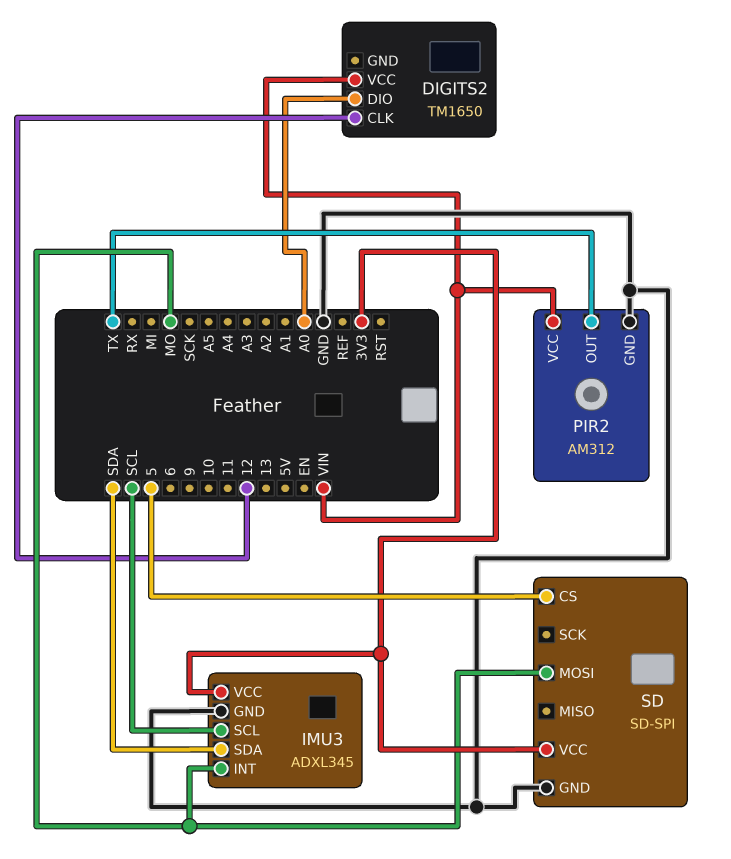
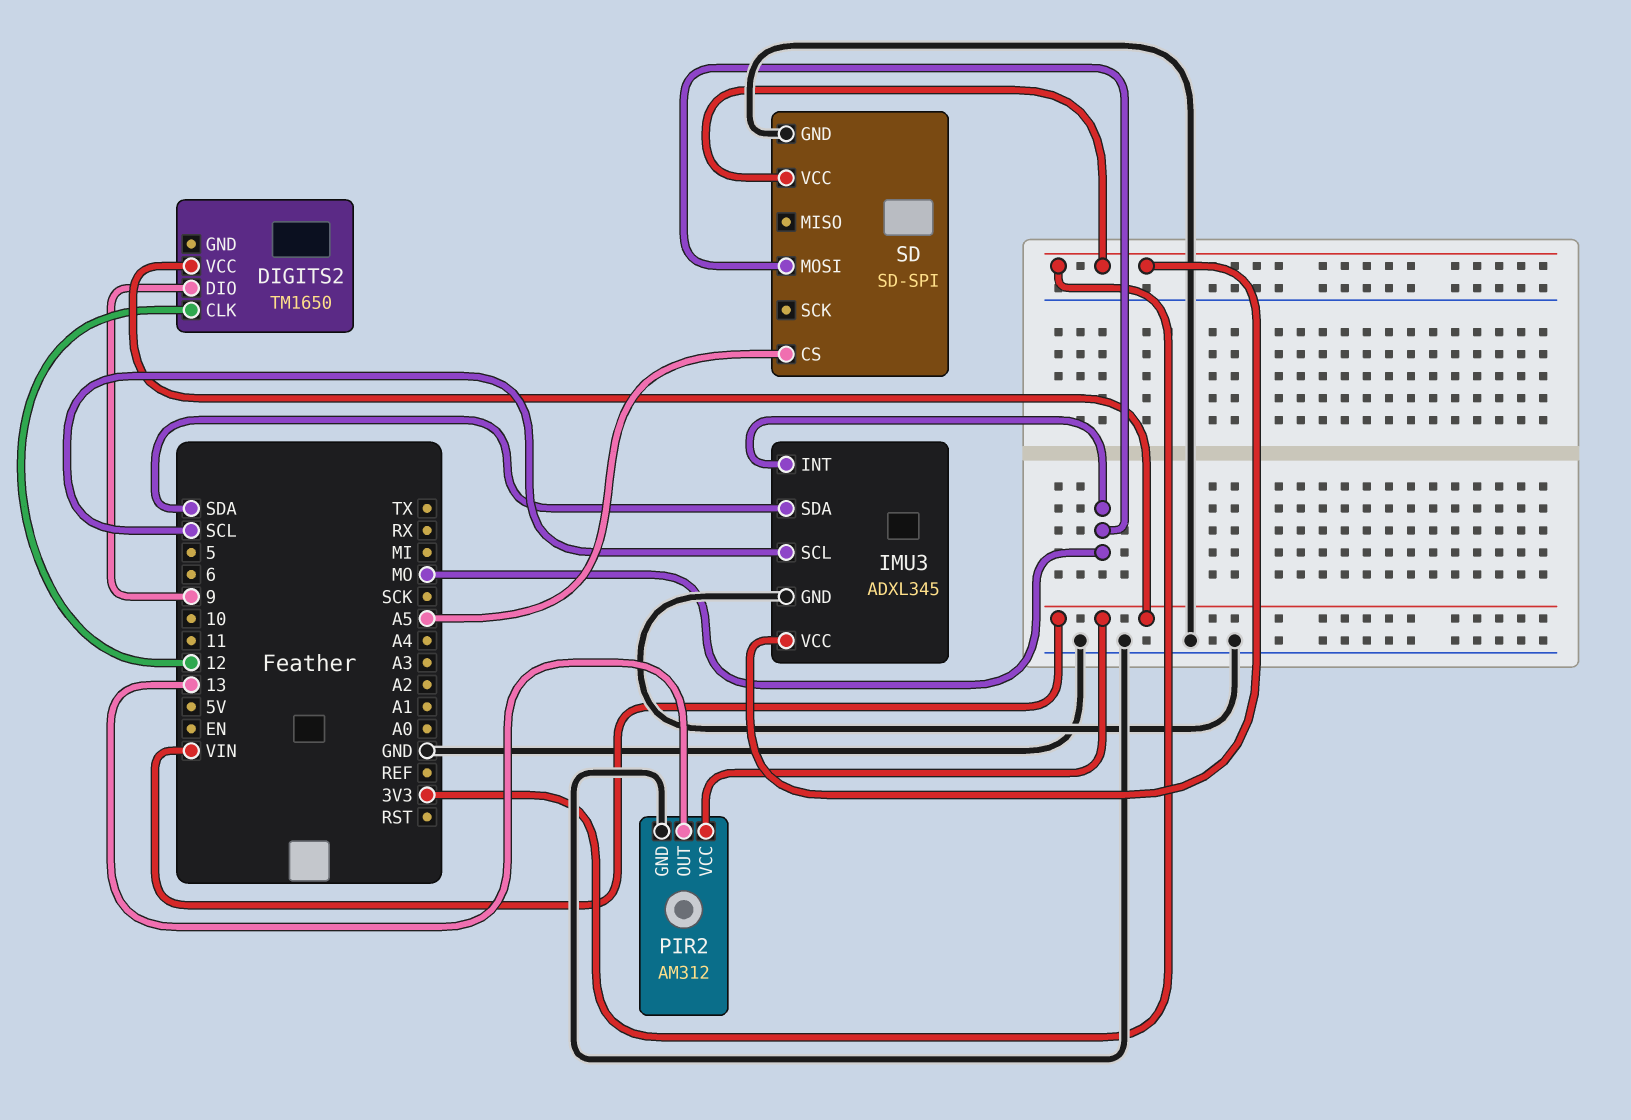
DIGITS2 pin DIO: A0 -> 9
PIR2 pin OUT: TX -> 13
SD pin CS: 5 -> A5

